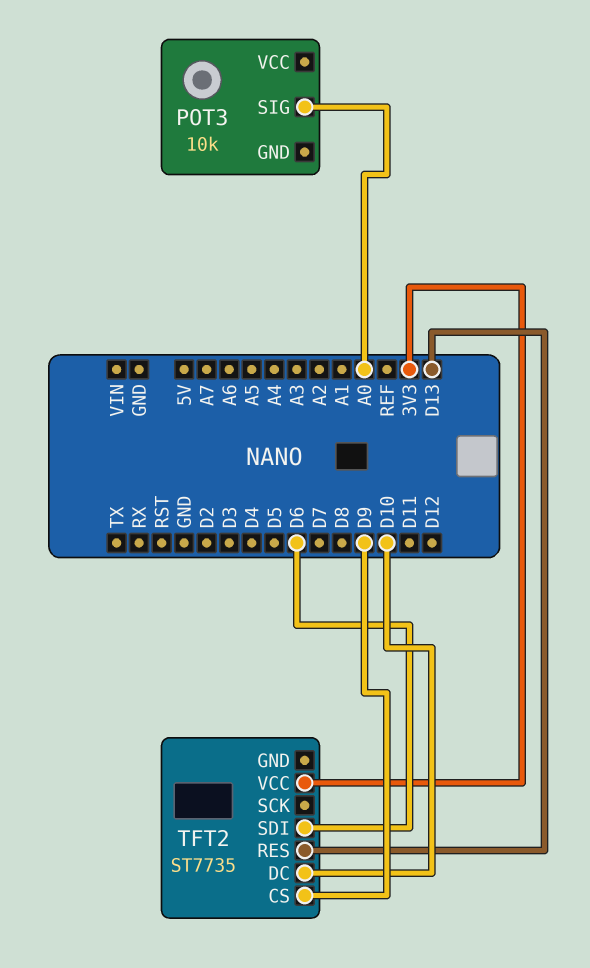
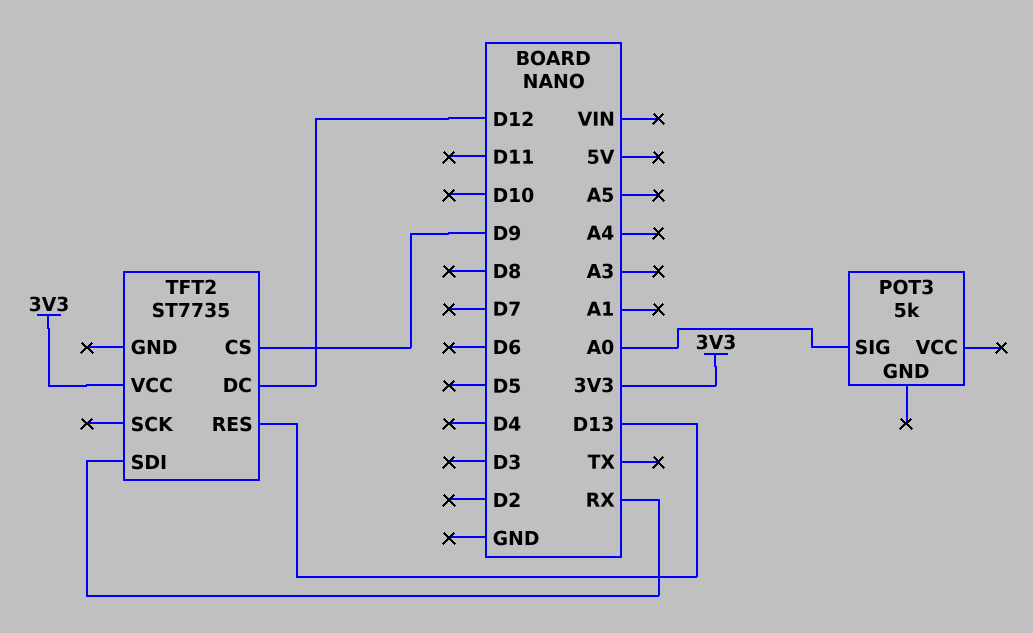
POT3: 10k -> 5k
TFT2 pin DC: D10 -> D12
TFT2 pin SDI: D6 -> RX

